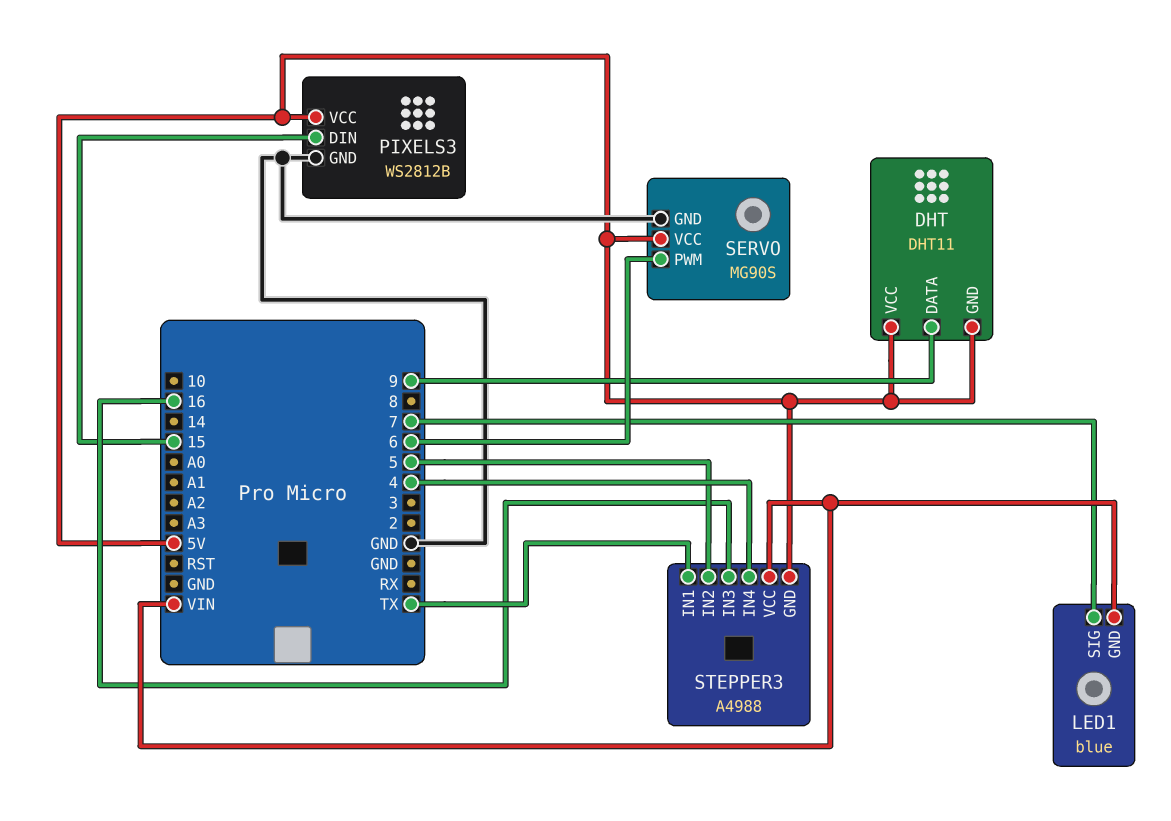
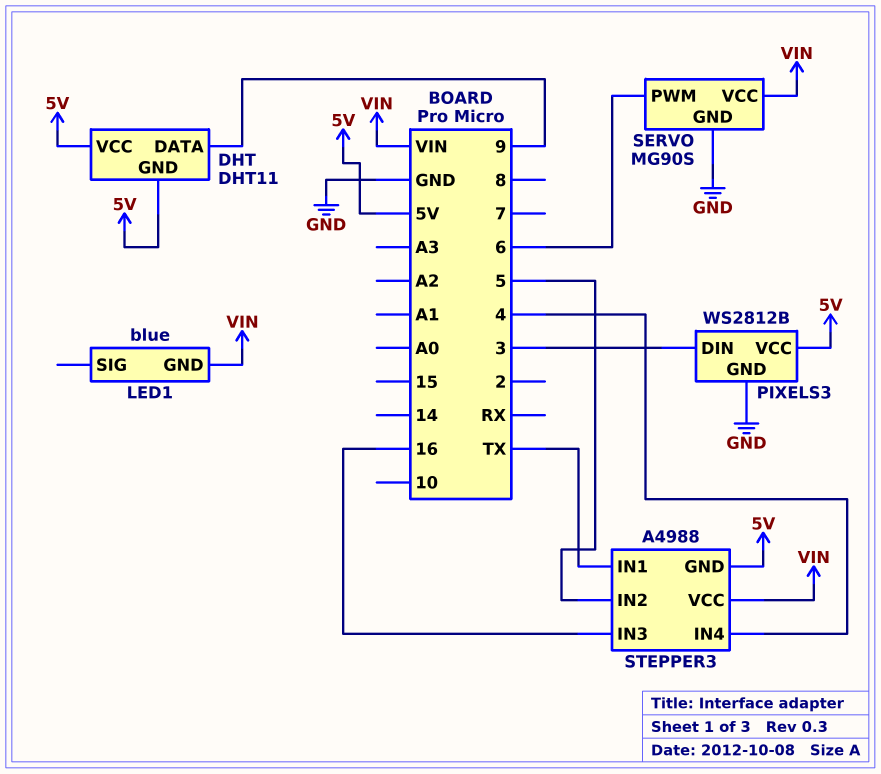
LED1 pin SIG: 7 -> none
PIXELS3 pin DIN: 15 -> 3
SERVO pin VCC: 5V -> VIN

